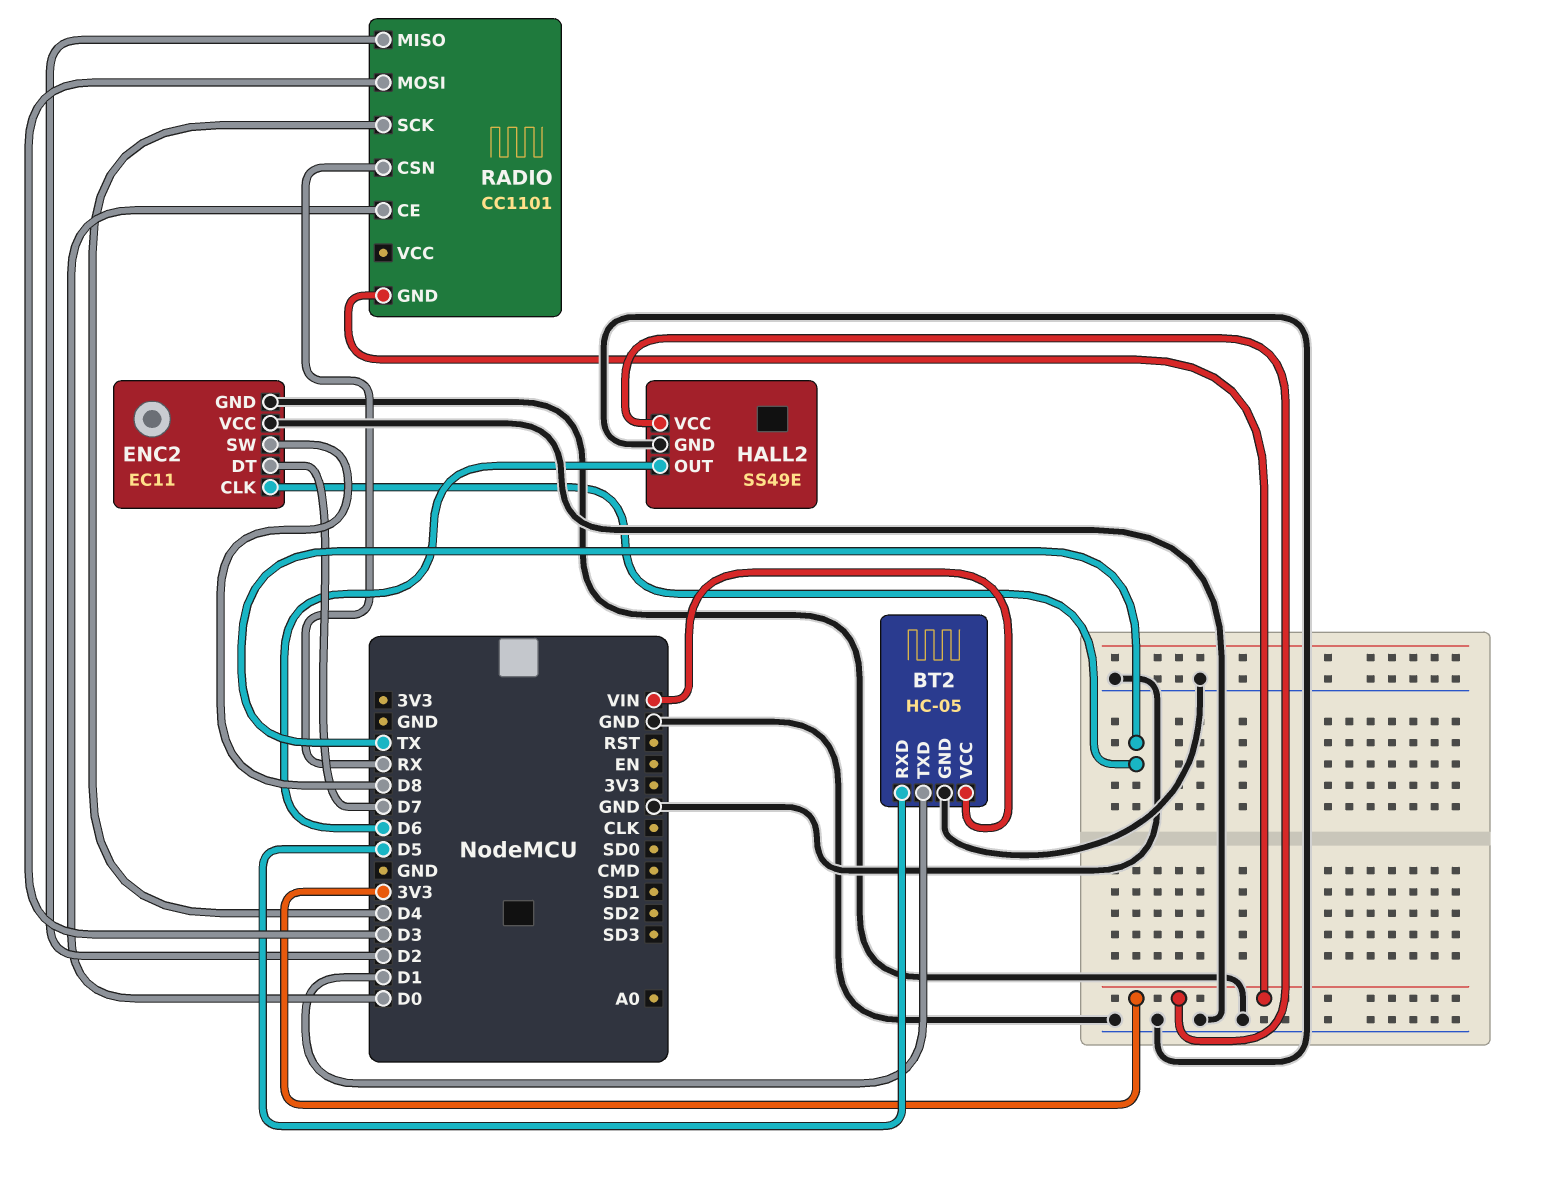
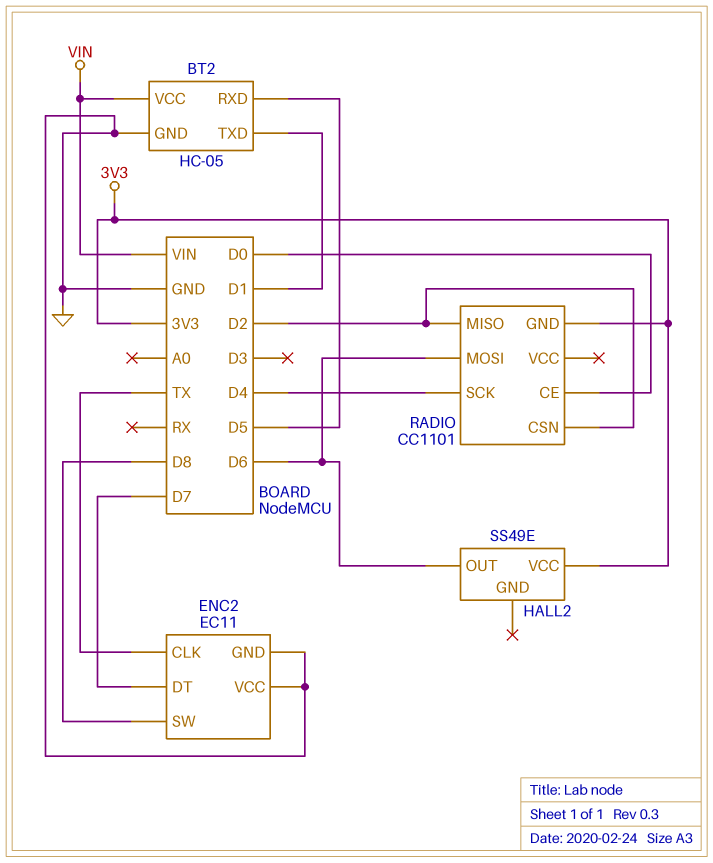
HALL2 pin GND: GND -> none
RADIO pin CSN: RX -> D2
RADIO pin MOSI: D3 -> D6

